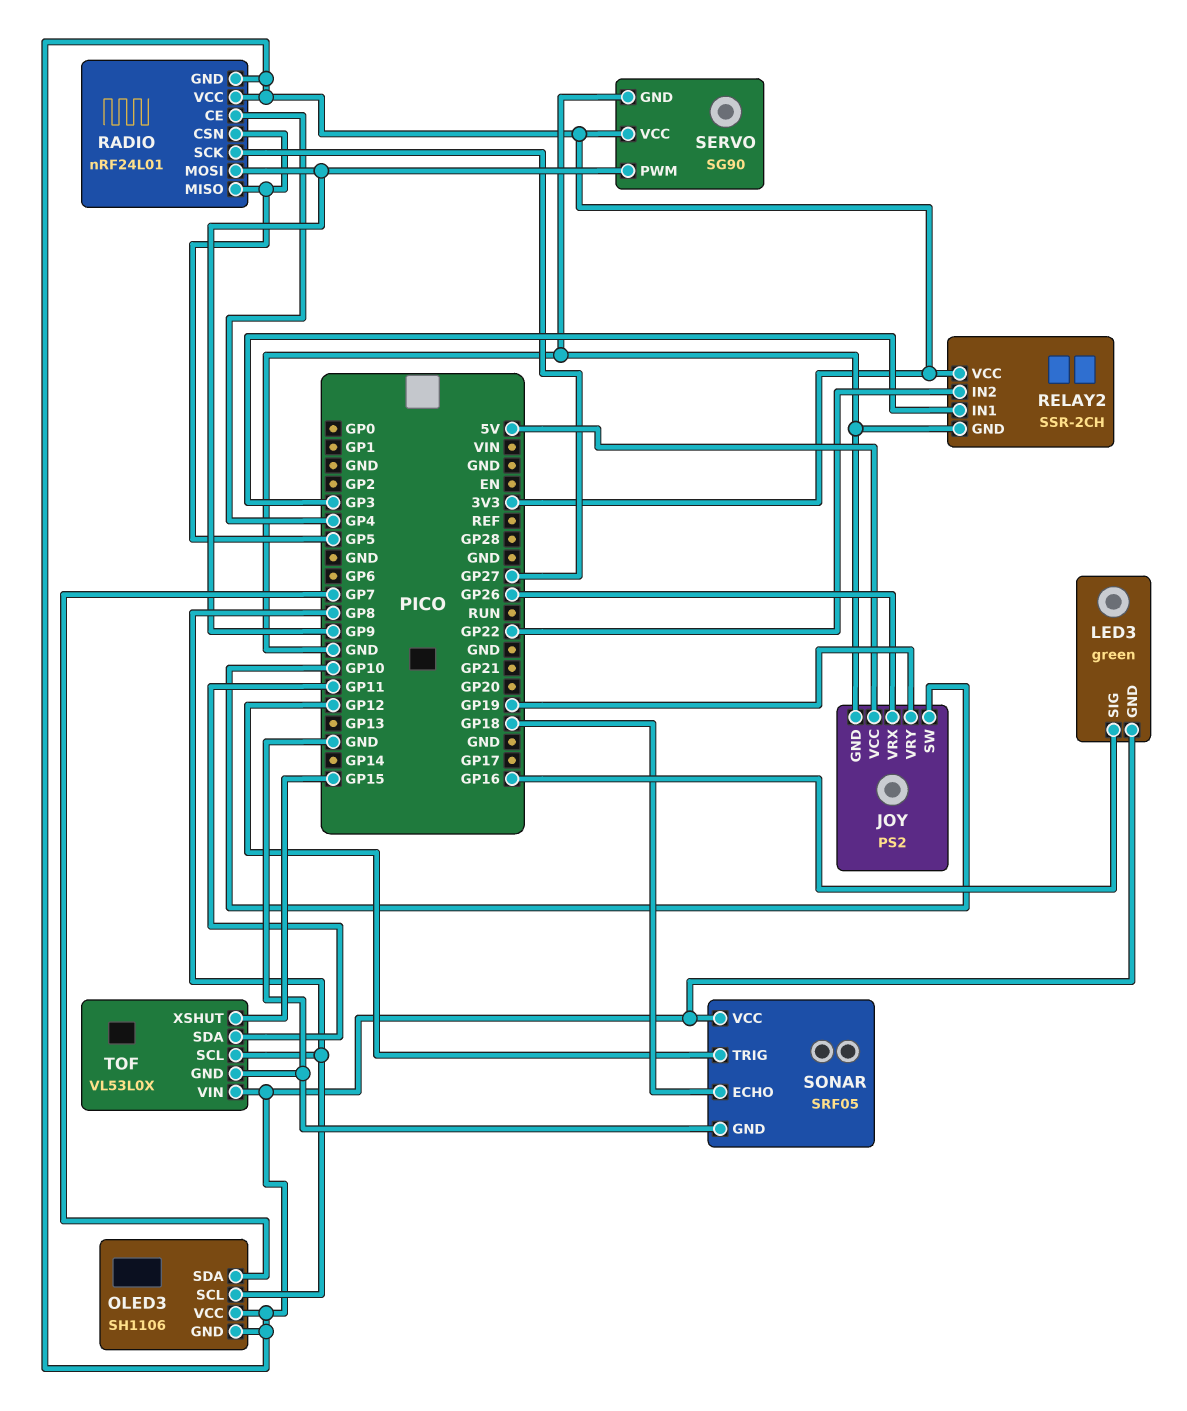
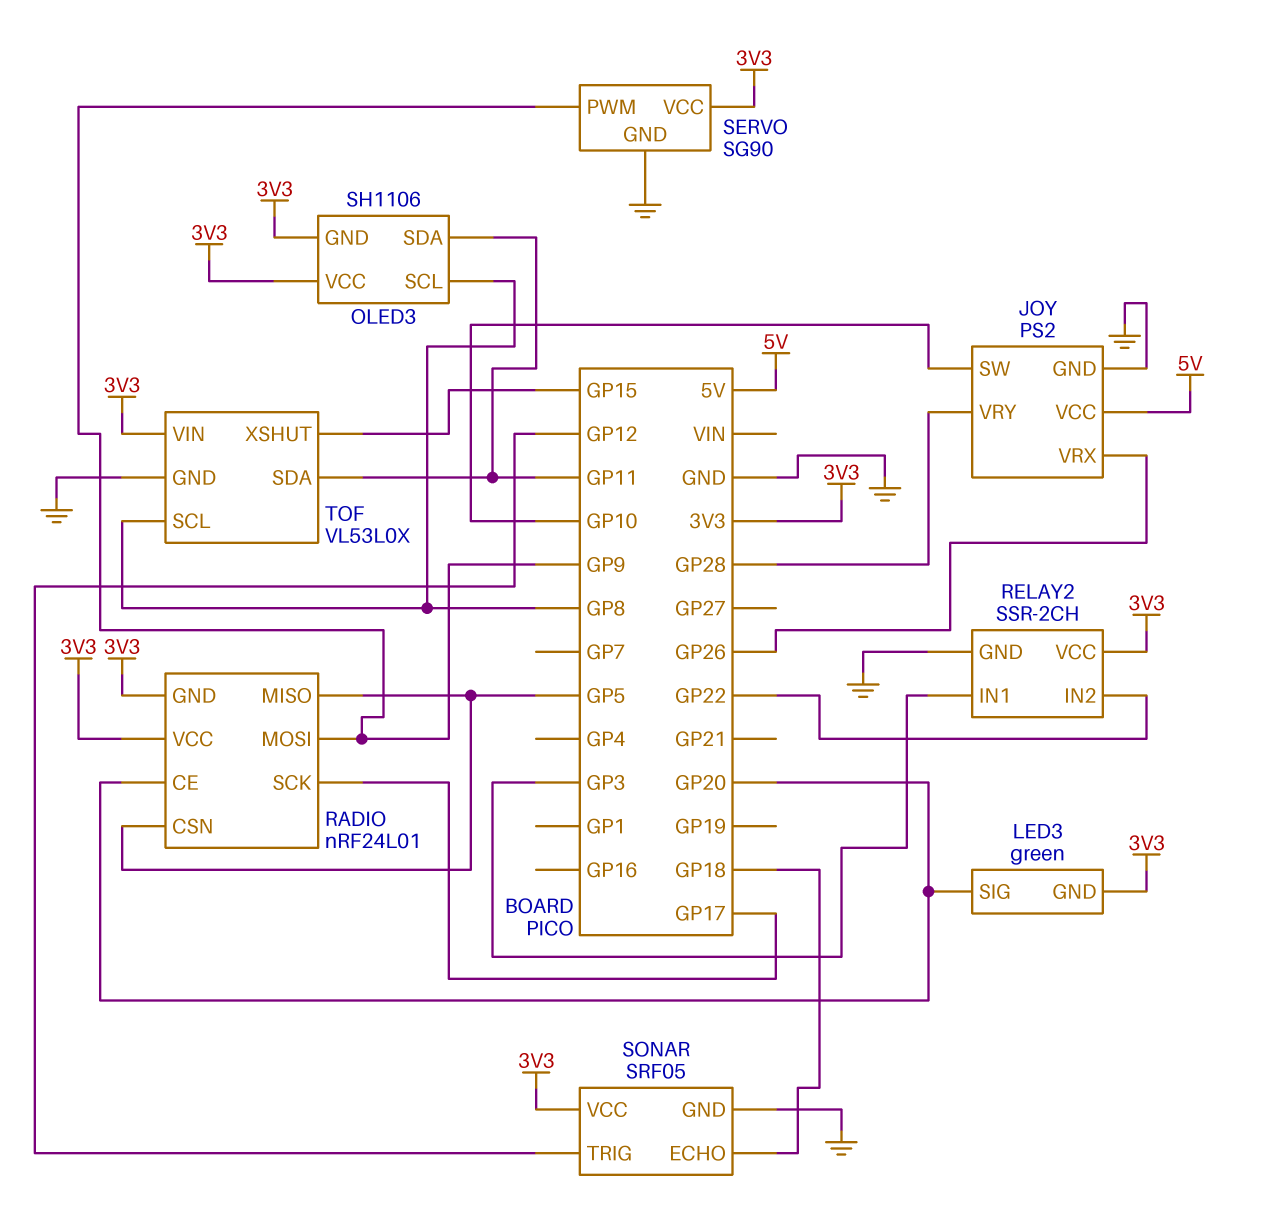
JOY pin VRY: GP19 -> GP28
LED3 pin SIG: GP16 -> GP20
OLED3 pin SDA: GP7 -> GP11
RADIO pin CE: GP4 -> GP20
RADIO pin SCK: GP27 -> GP17

